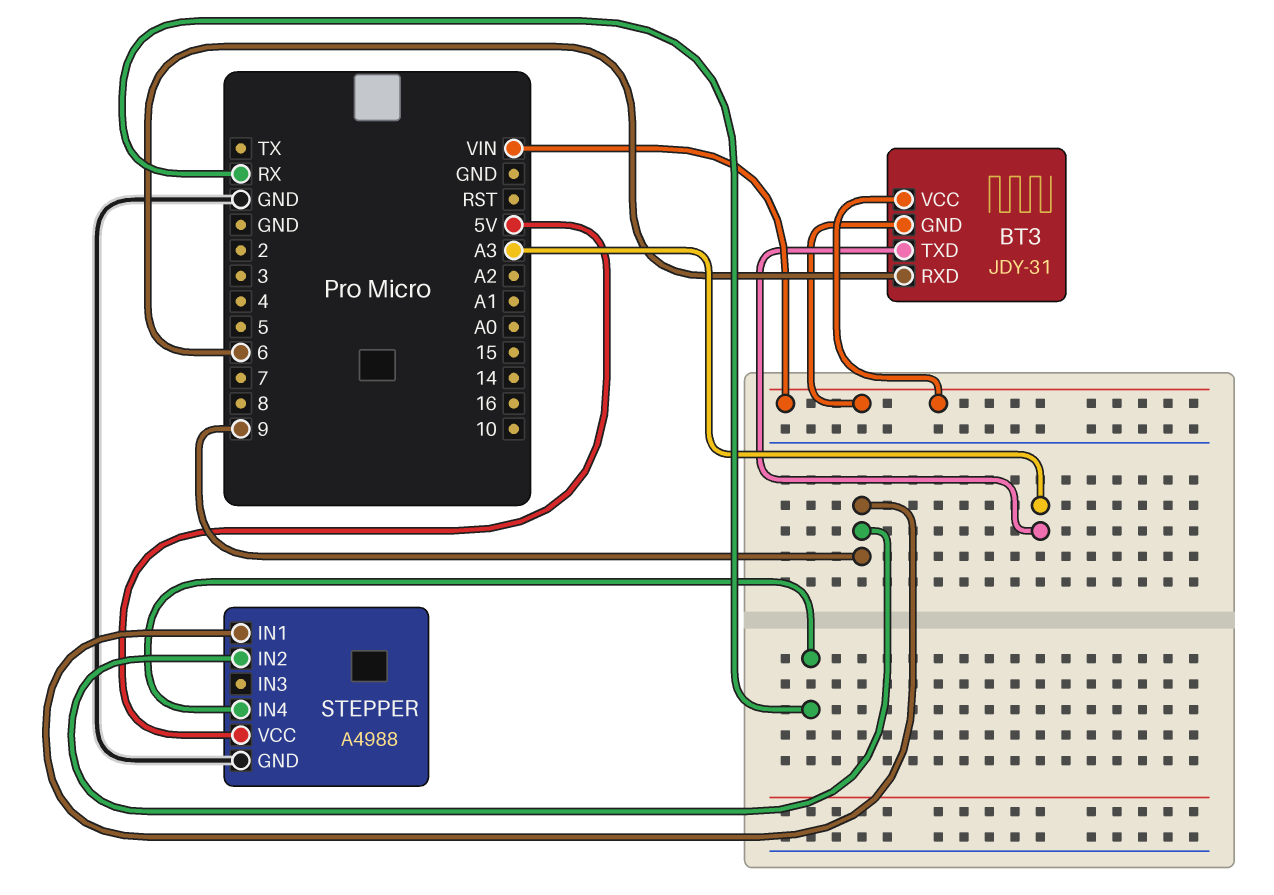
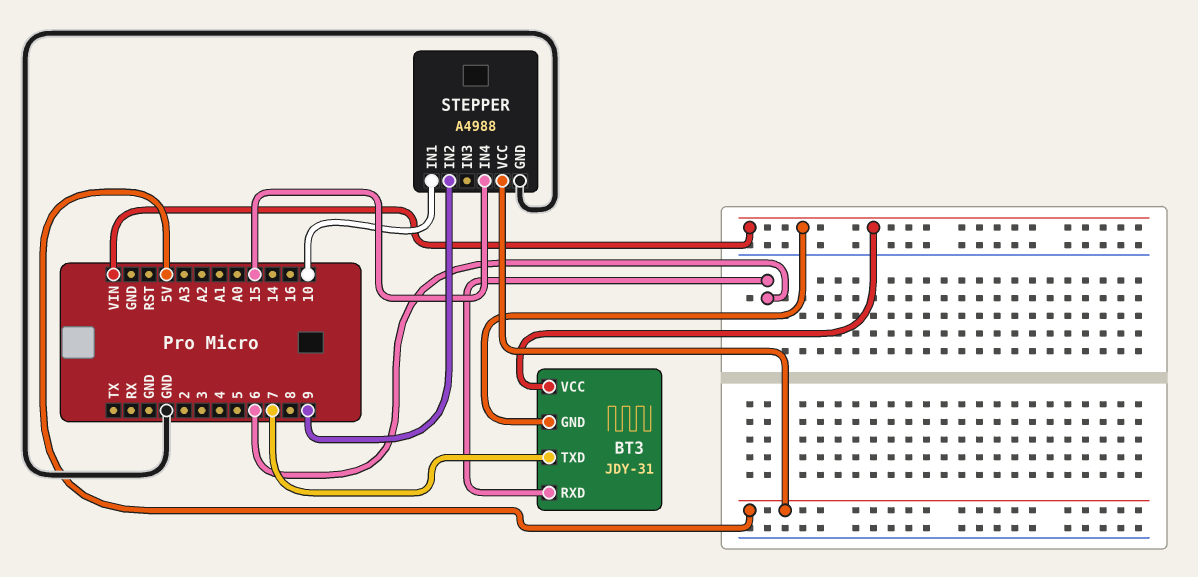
BT3 pin TXD: A3 -> 7
STEPPER pin IN1: 9 -> 10
STEPPER pin IN4: RX -> 15

